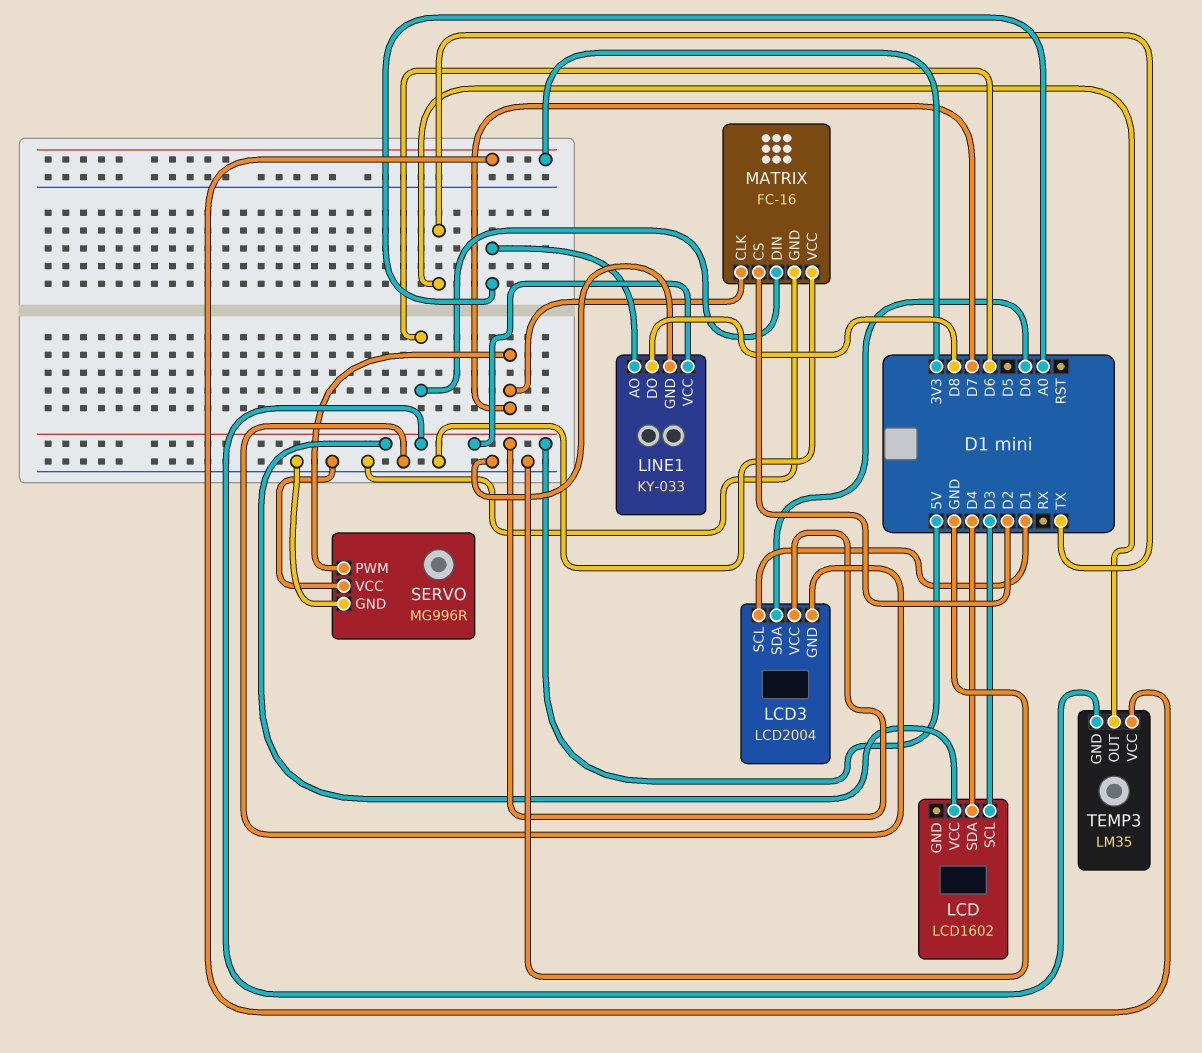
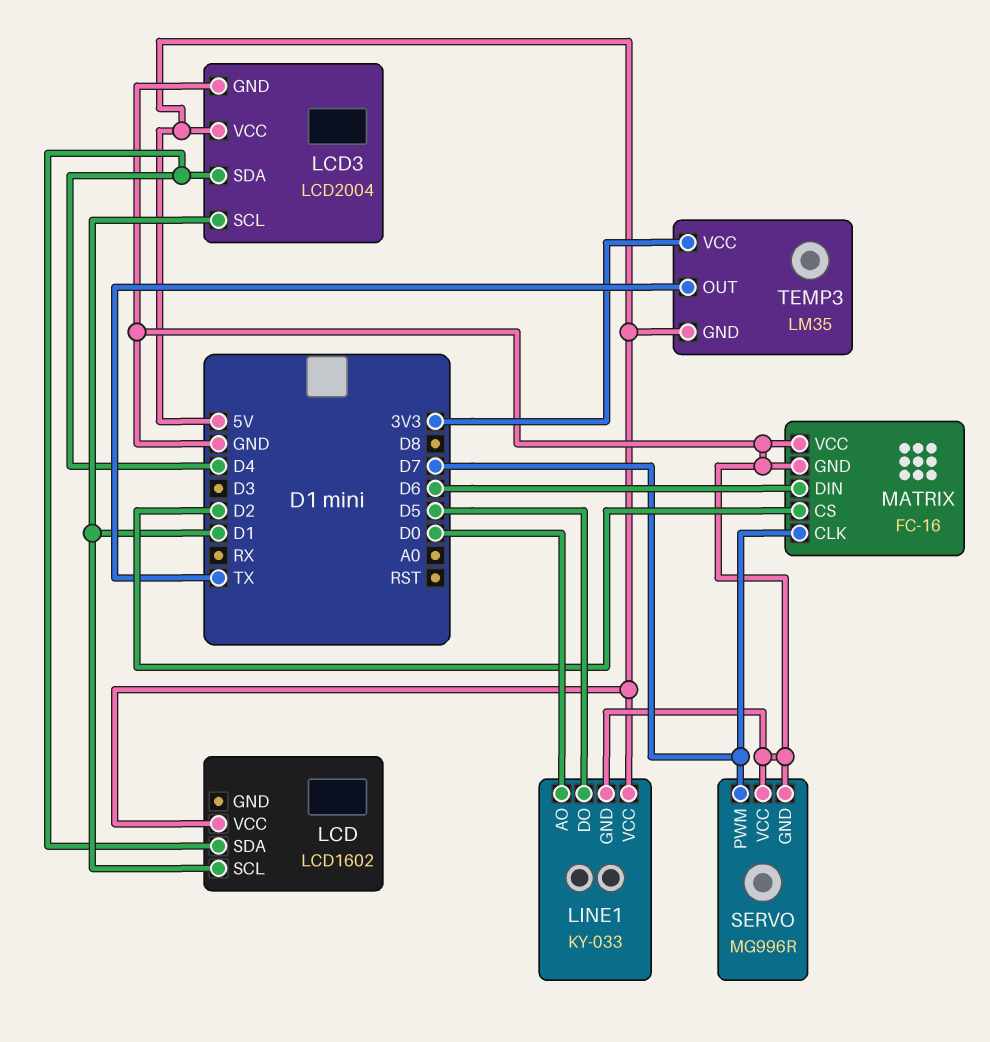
LCD pin SCL: D3 -> D1
LCD3 pin SDA: D0 -> D4
LINE1 pin AO: A0 -> D0
LINE1 pin DO: D8 -> D5

